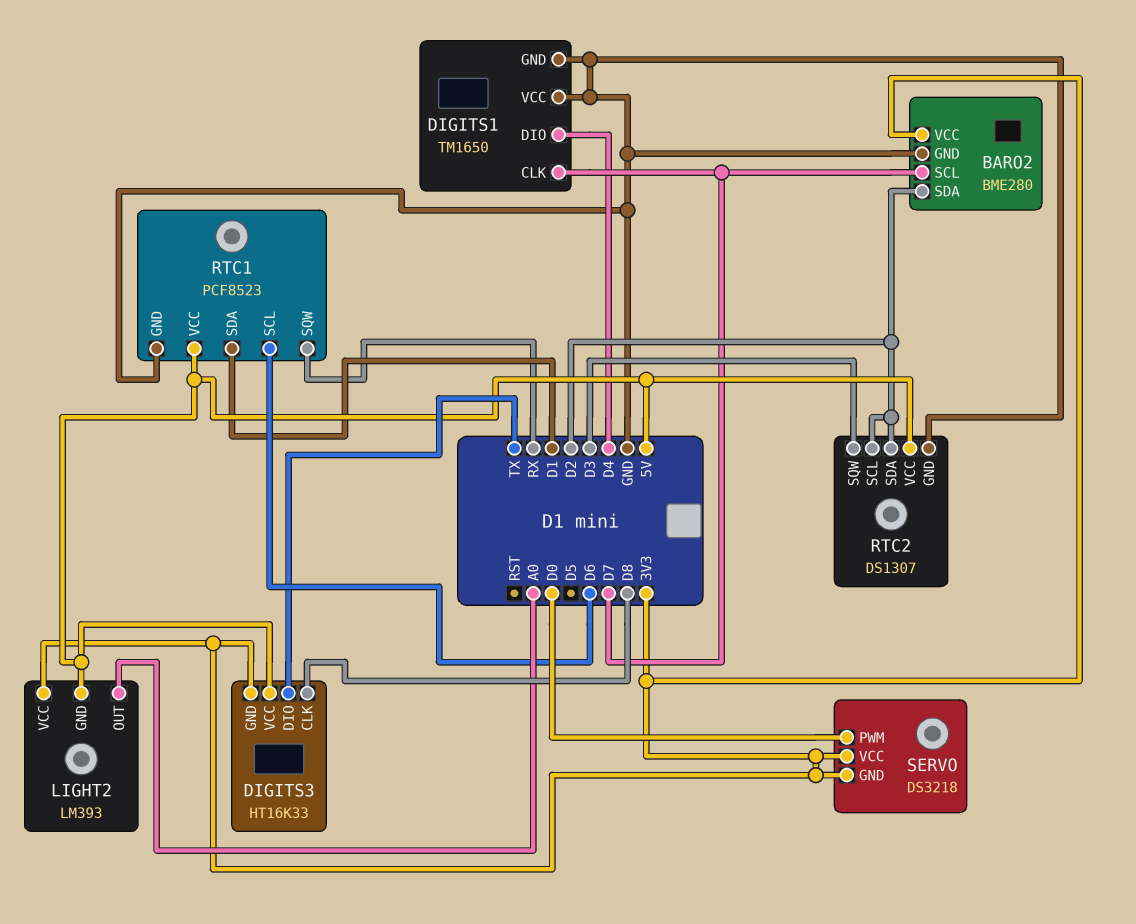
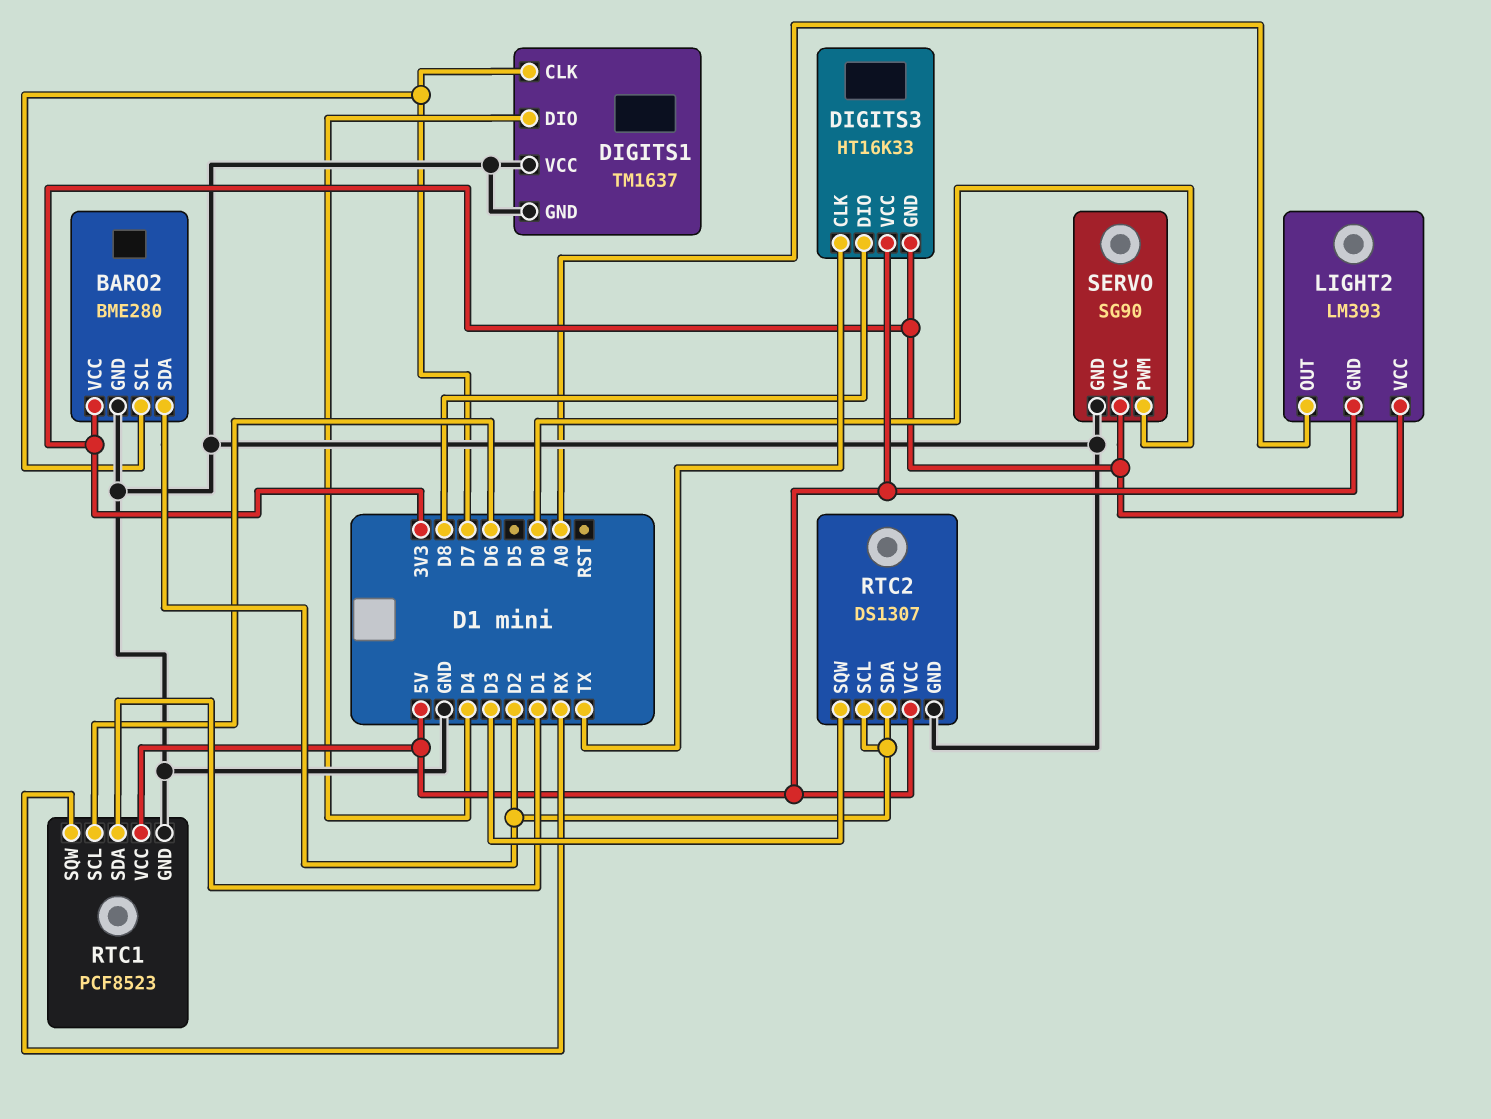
DIGITS1: TM1650 -> TM1637
DIGITS3 pin CLK: D8 -> TX
DIGITS3 pin DIO: TX -> D8
SERVO: DS3218 -> SG90
SERVO pin GND: 3V3 -> GND

